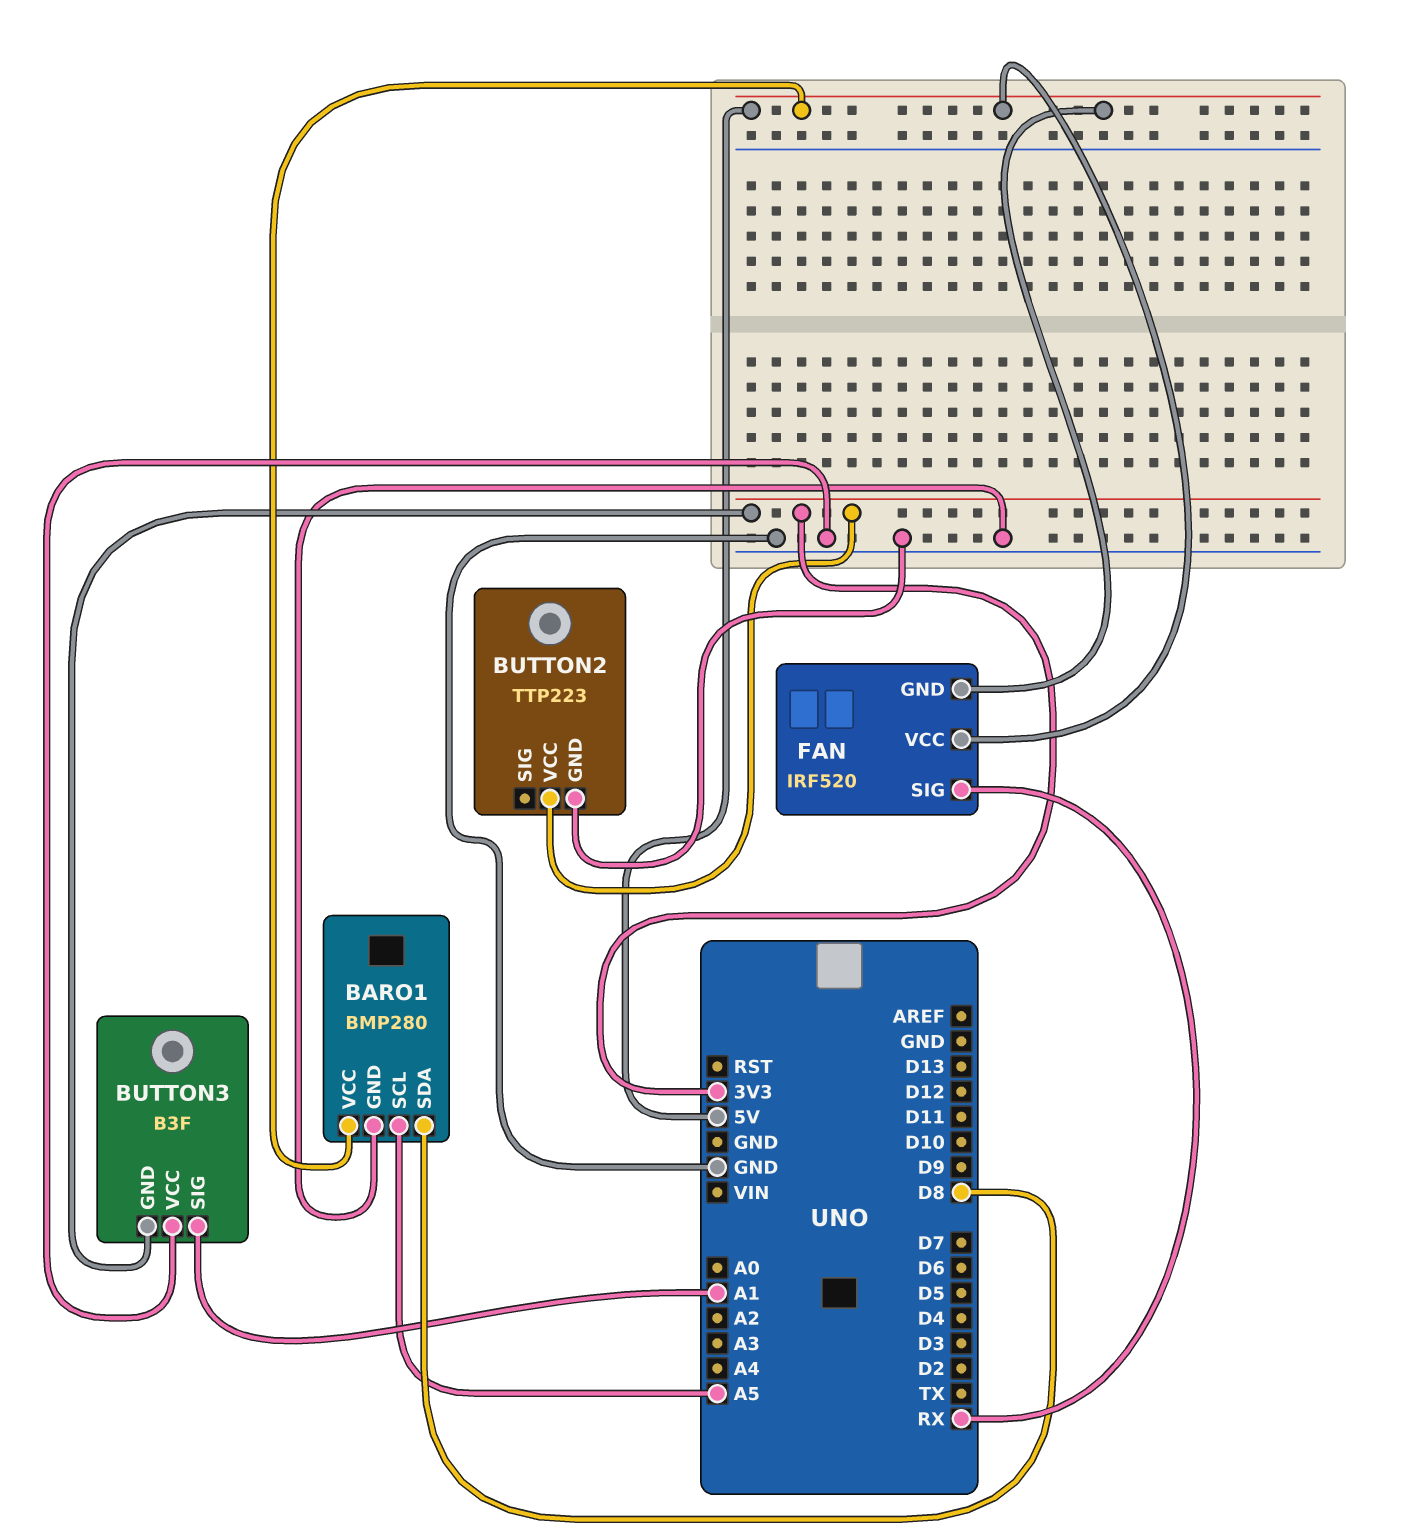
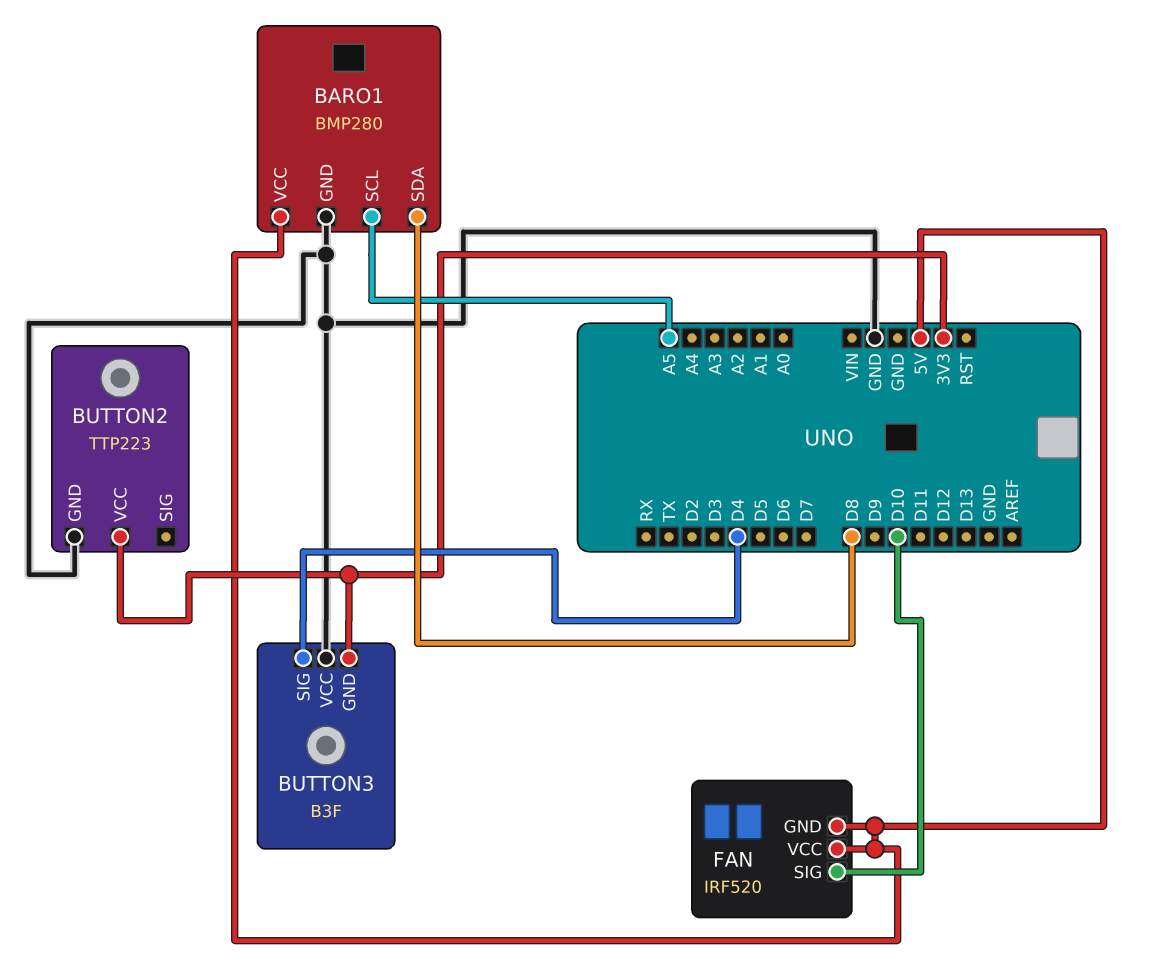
BUTTON3 pin SIG: A1 -> D4
FAN pin SIG: RX -> D10

